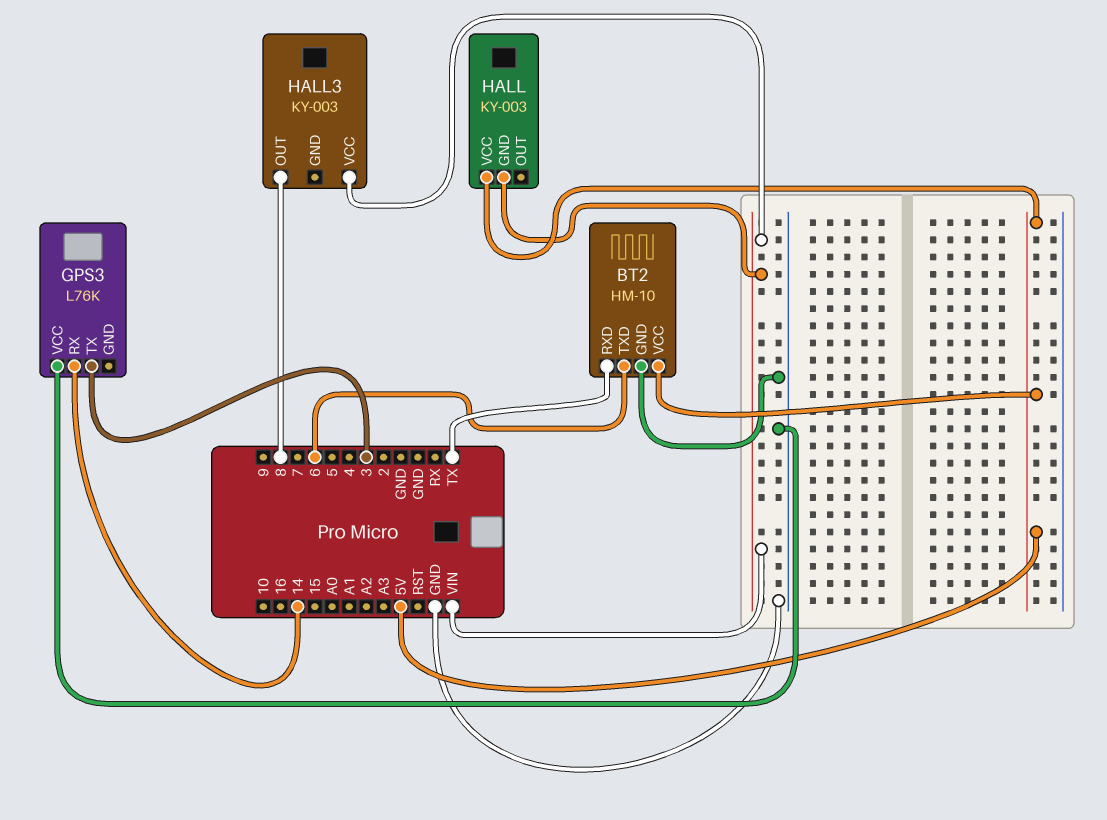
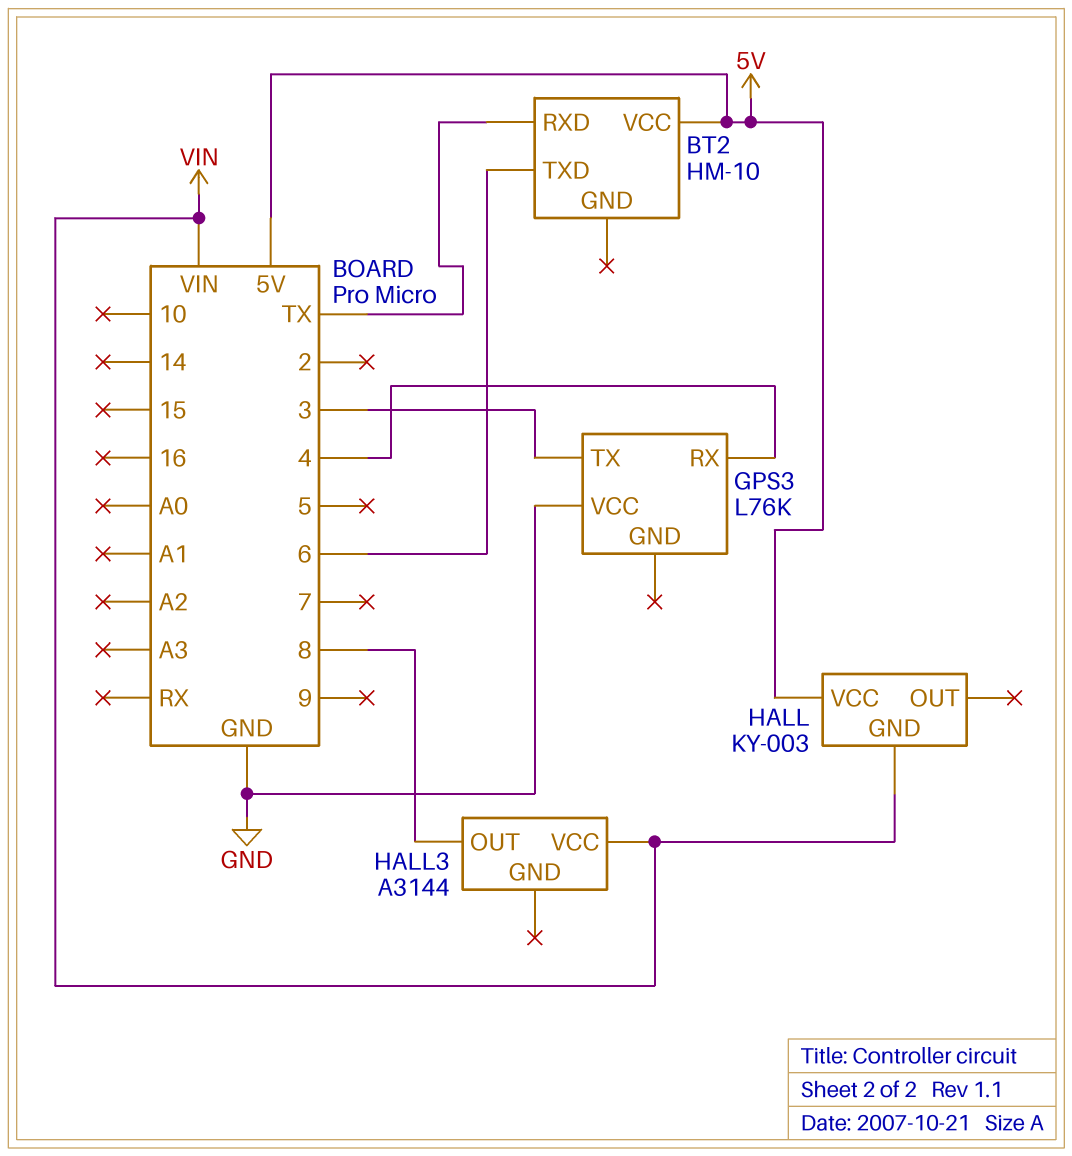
BT2 pin GND: GND -> none
GPS3 pin RX: 14 -> 4
HALL3: KY-003 -> A3144

